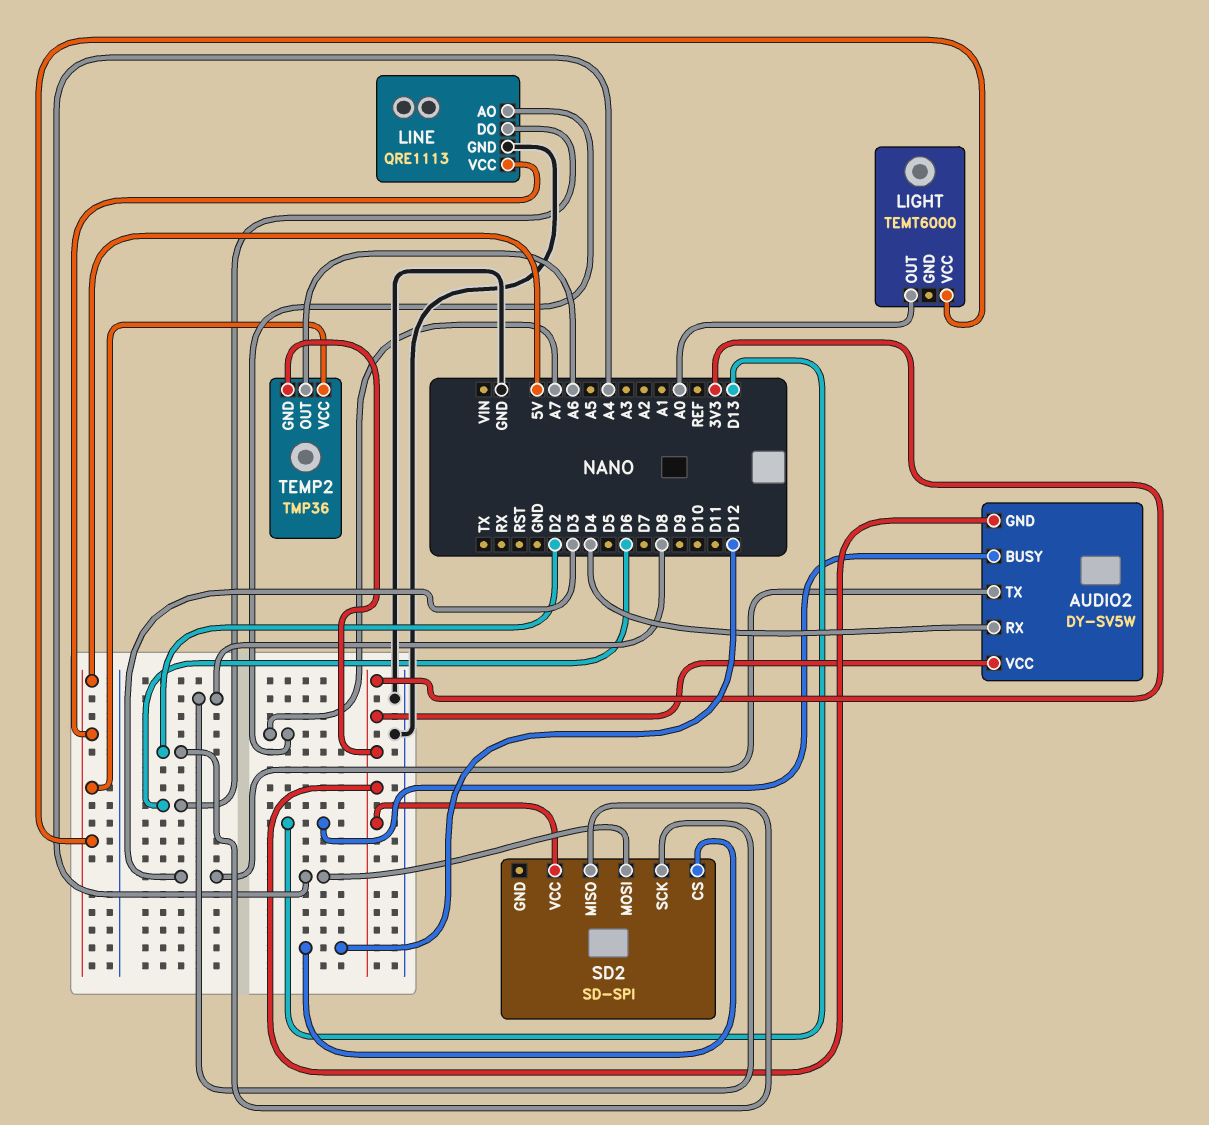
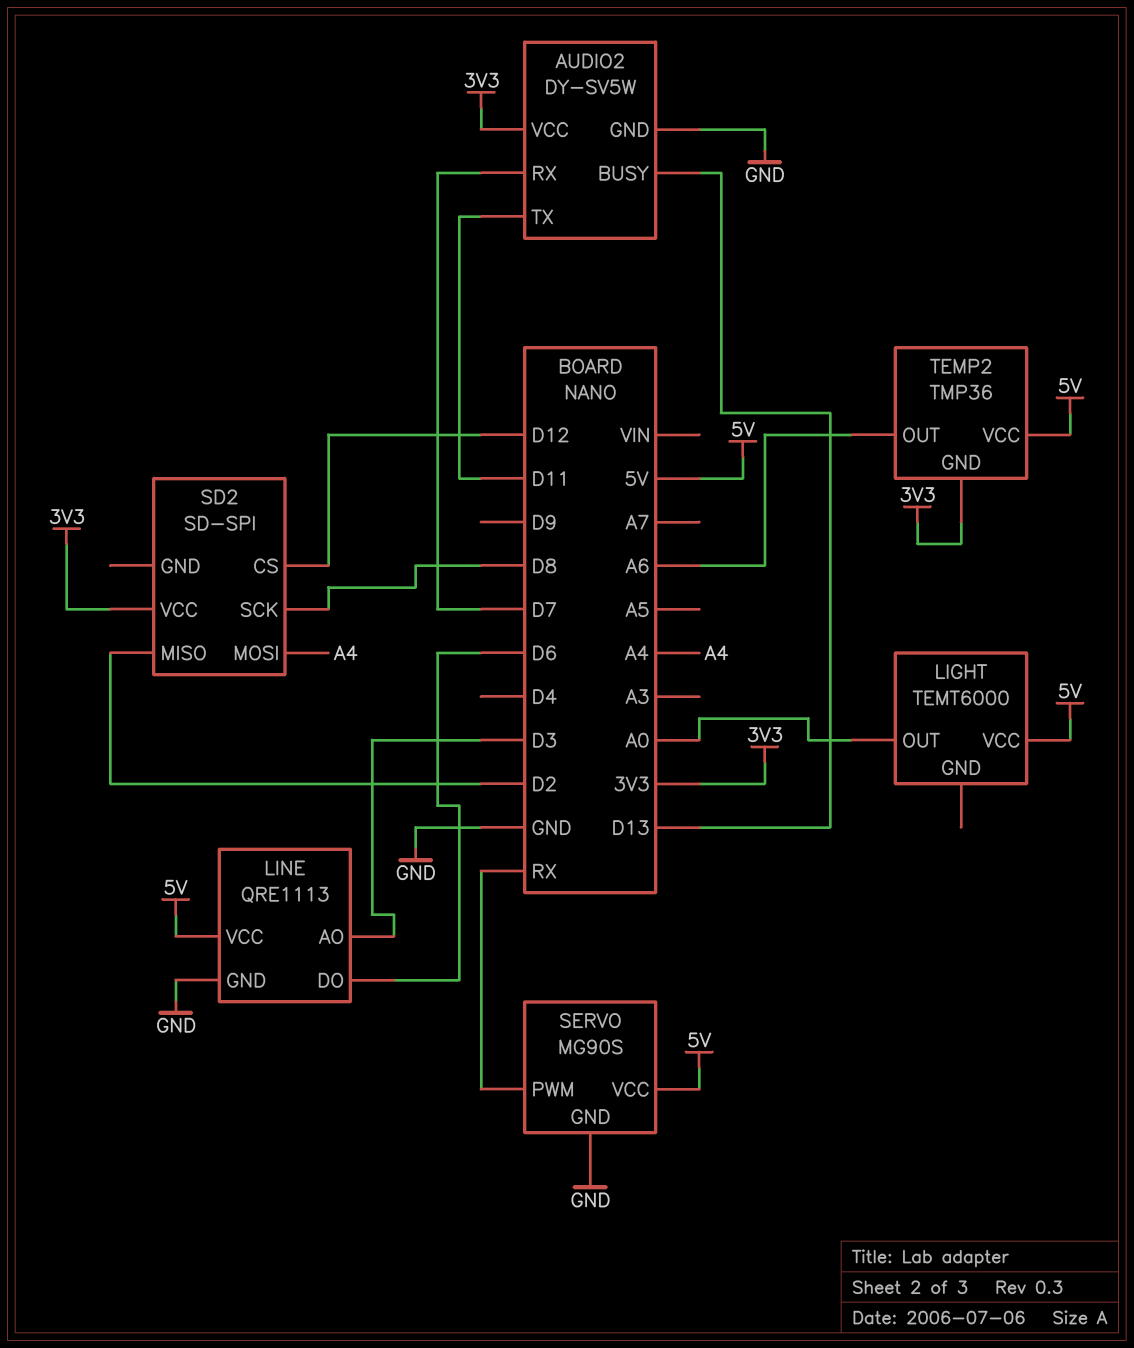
AUDIO2 pin GND: 3V3 -> GND
AUDIO2 pin RX: D4 -> D7
AUDIO2 pin TX: D3 -> D11
LINE pin AO: A7 -> D3
SERVO: none -> MG90S
SERVO pin GND: none -> GND
SERVO pin PWM: none -> RX
SERVO pin VCC: none -> 5V

